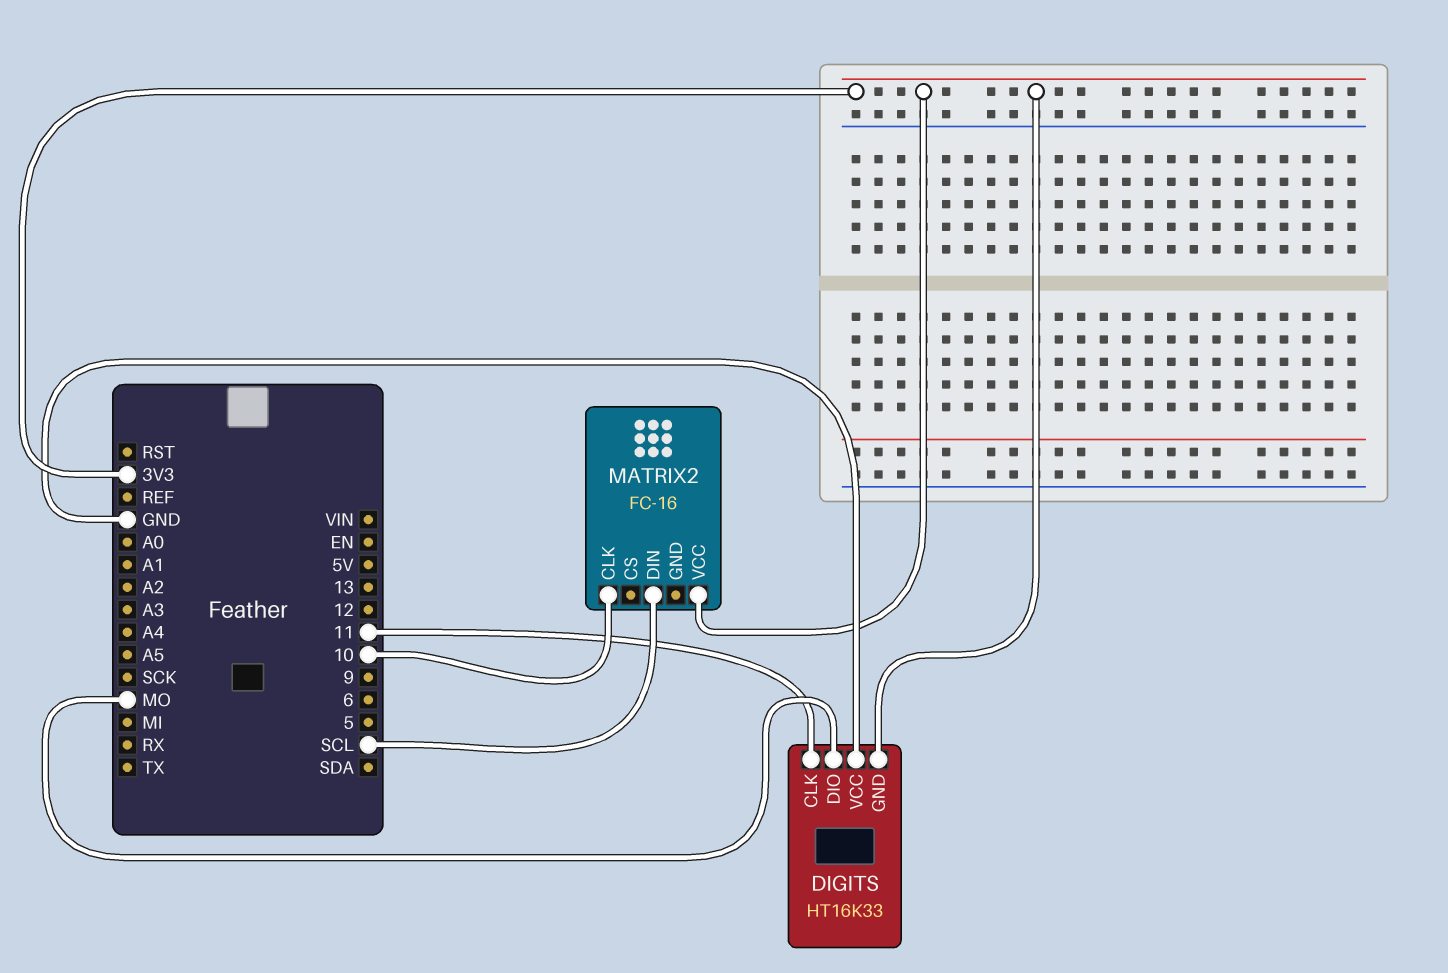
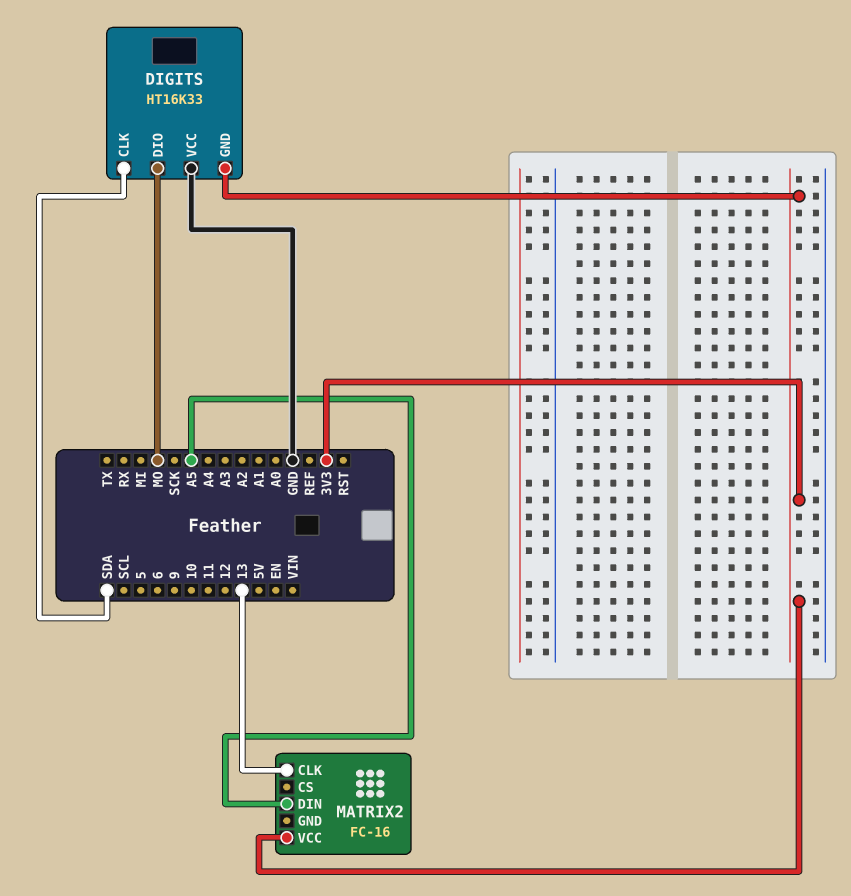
DIGITS pin CLK: 11 -> SDA
MATRIX2 pin CLK: 10 -> 13
MATRIX2 pin DIN: SCL -> A5

